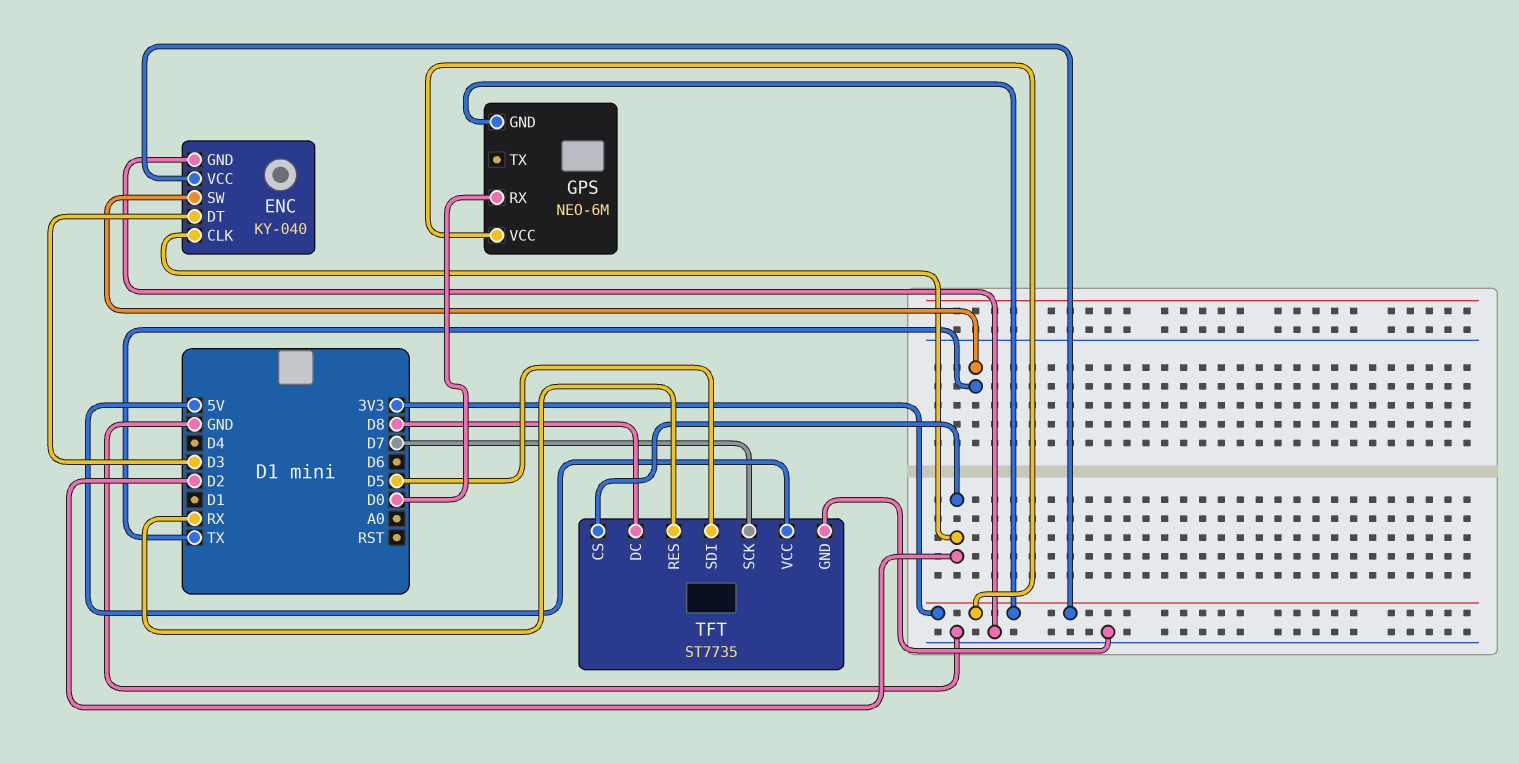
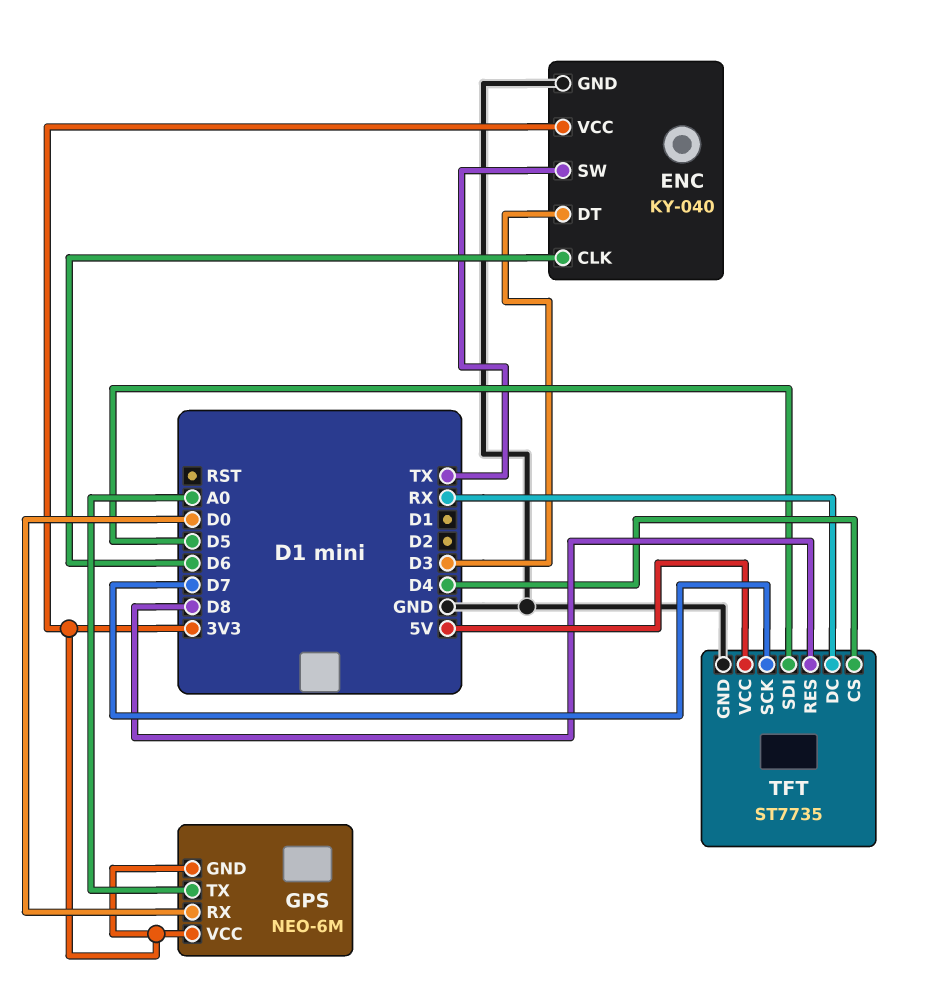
ENC pin CLK: D2 -> D6
GPS pin TX: none -> A0
TFT pin CS: D2 -> D4
TFT pin DC: D8 -> RX
TFT pin RES: RX -> D8

